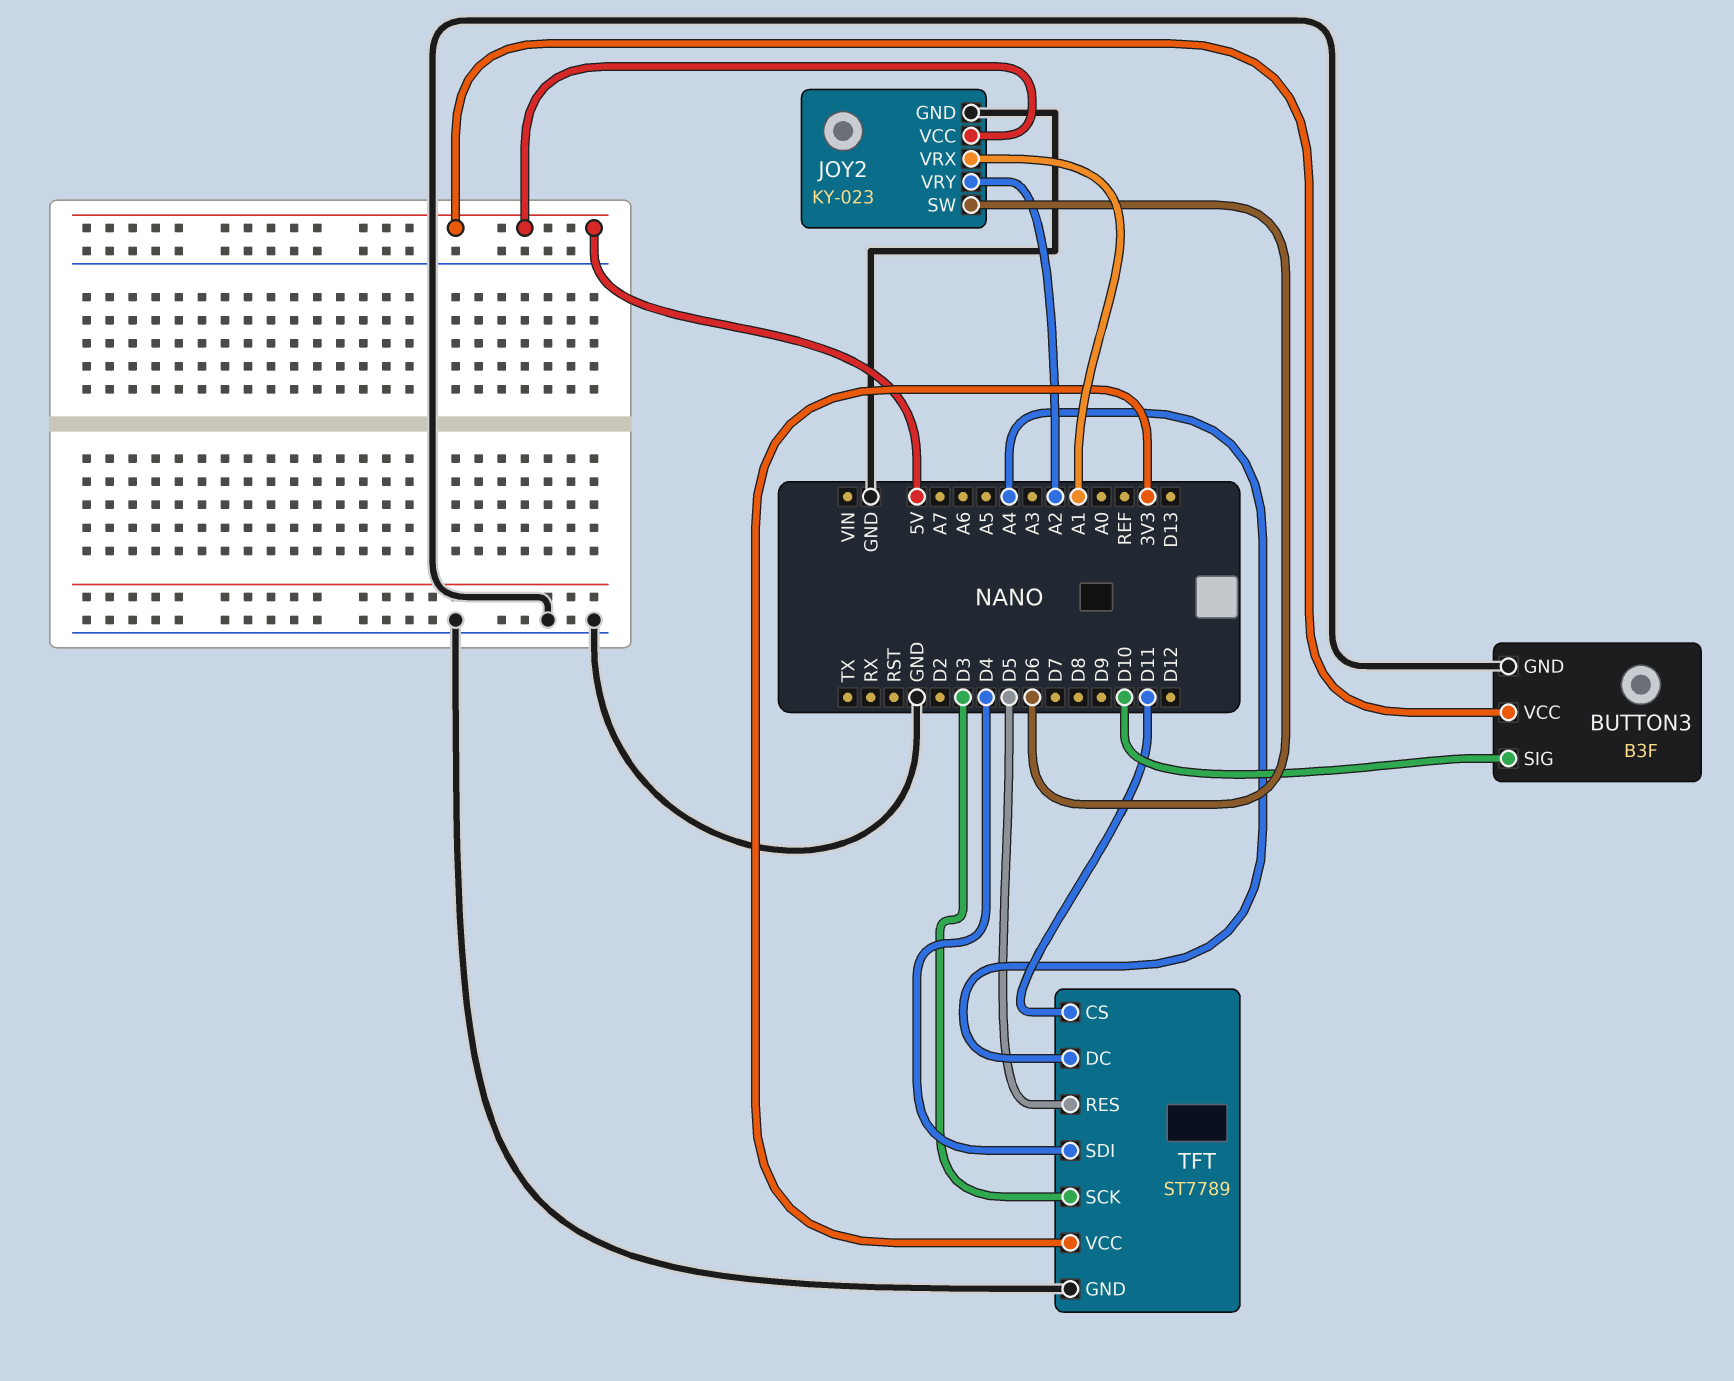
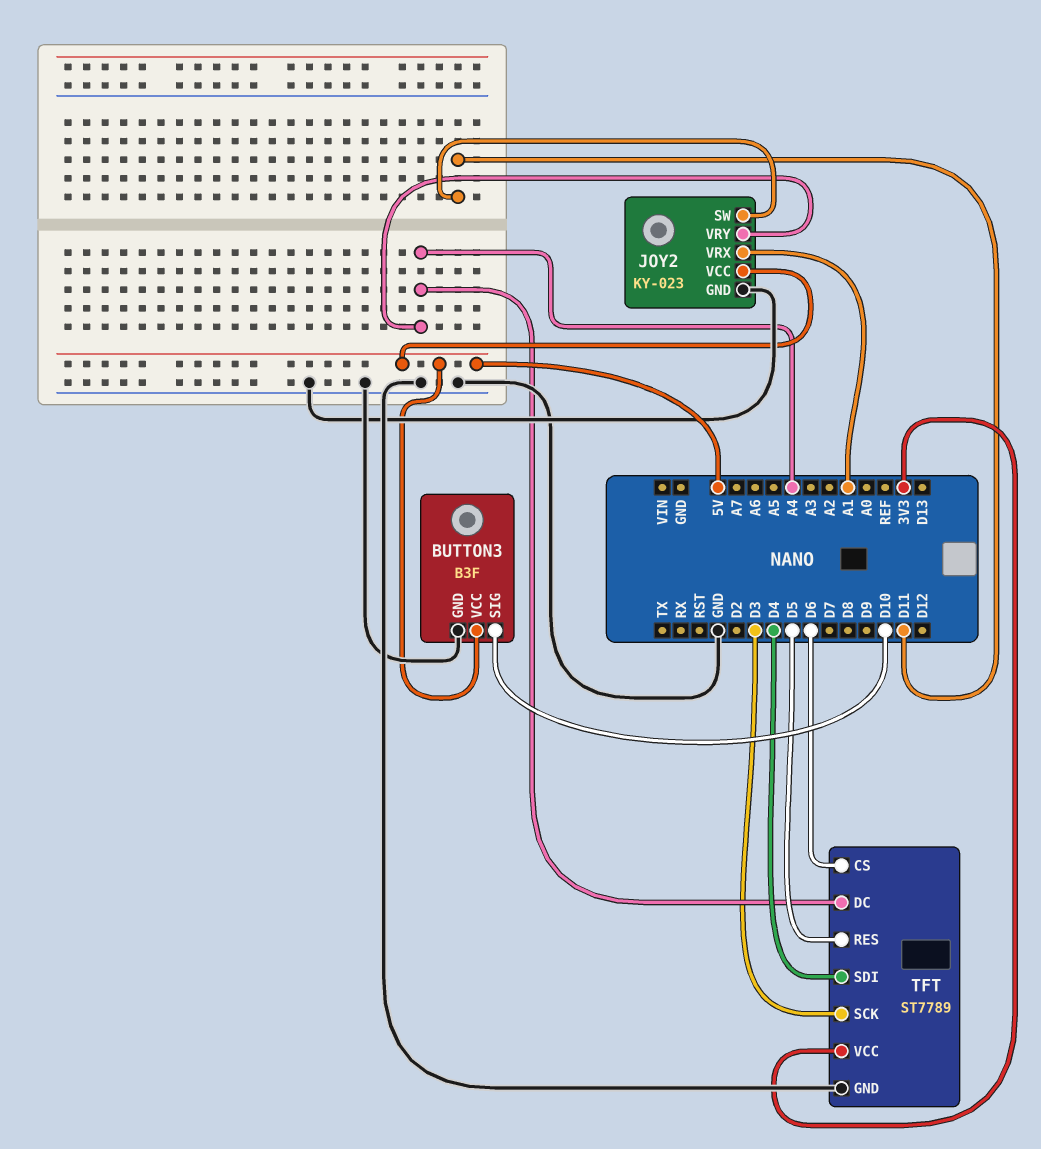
JOY2 pin SW: D6 -> D11
JOY2 pin VRY: A2 -> A4
TFT pin CS: D11 -> D6

